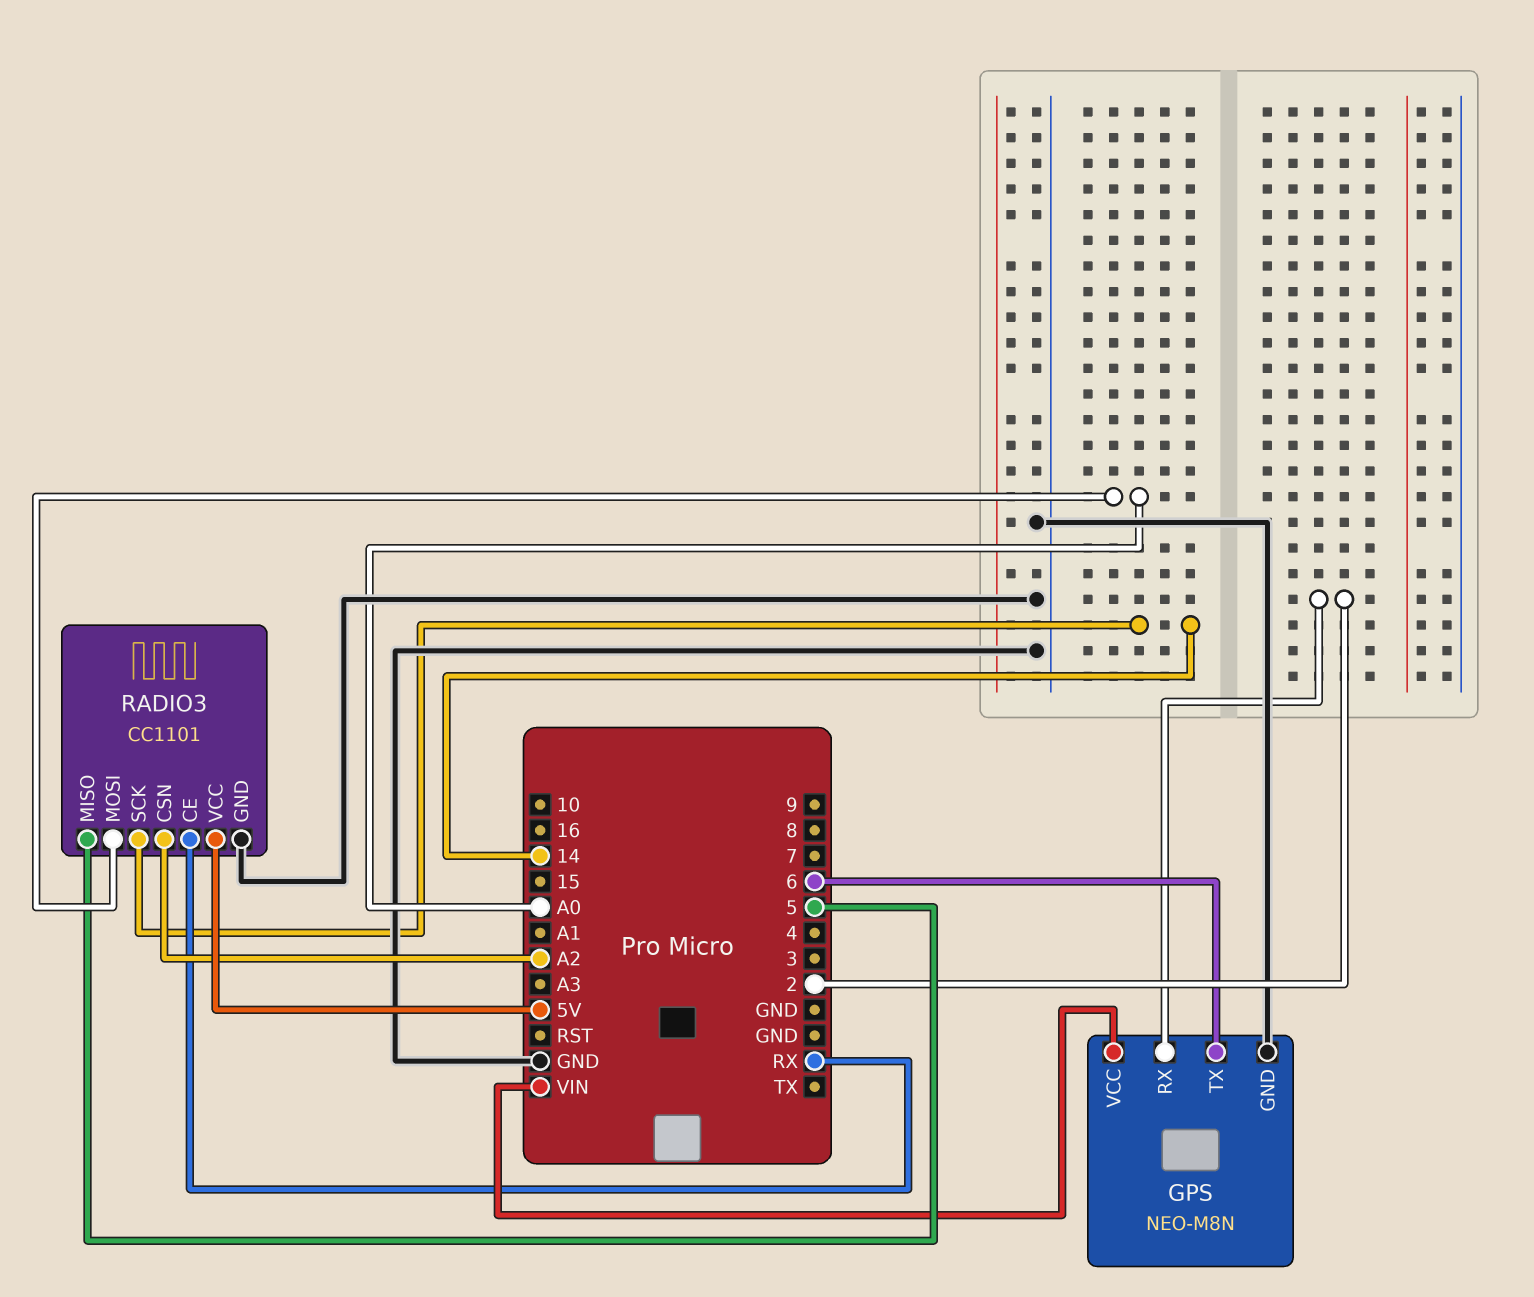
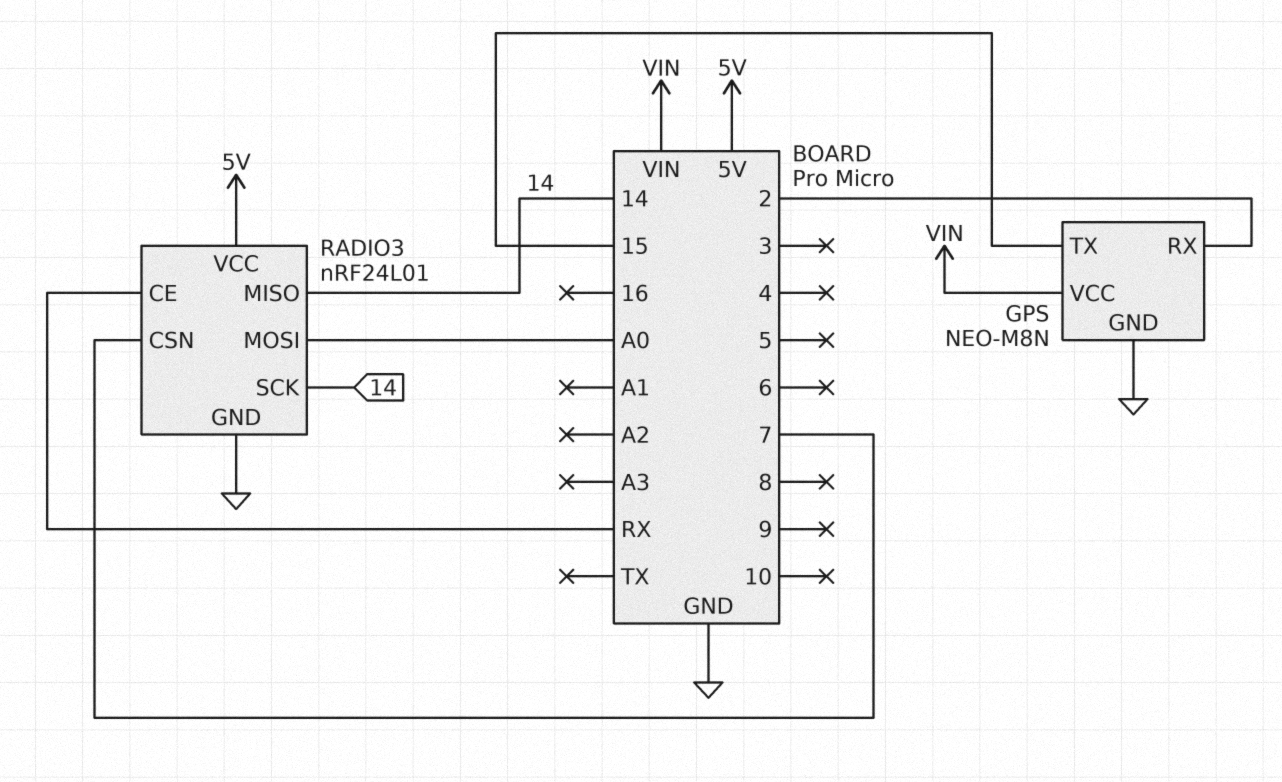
GPS pin TX: 6 -> 15
RADIO3: CC1101 -> nRF24L01
RADIO3 pin CSN: A2 -> 7
RADIO3 pin MISO: 5 -> 14

